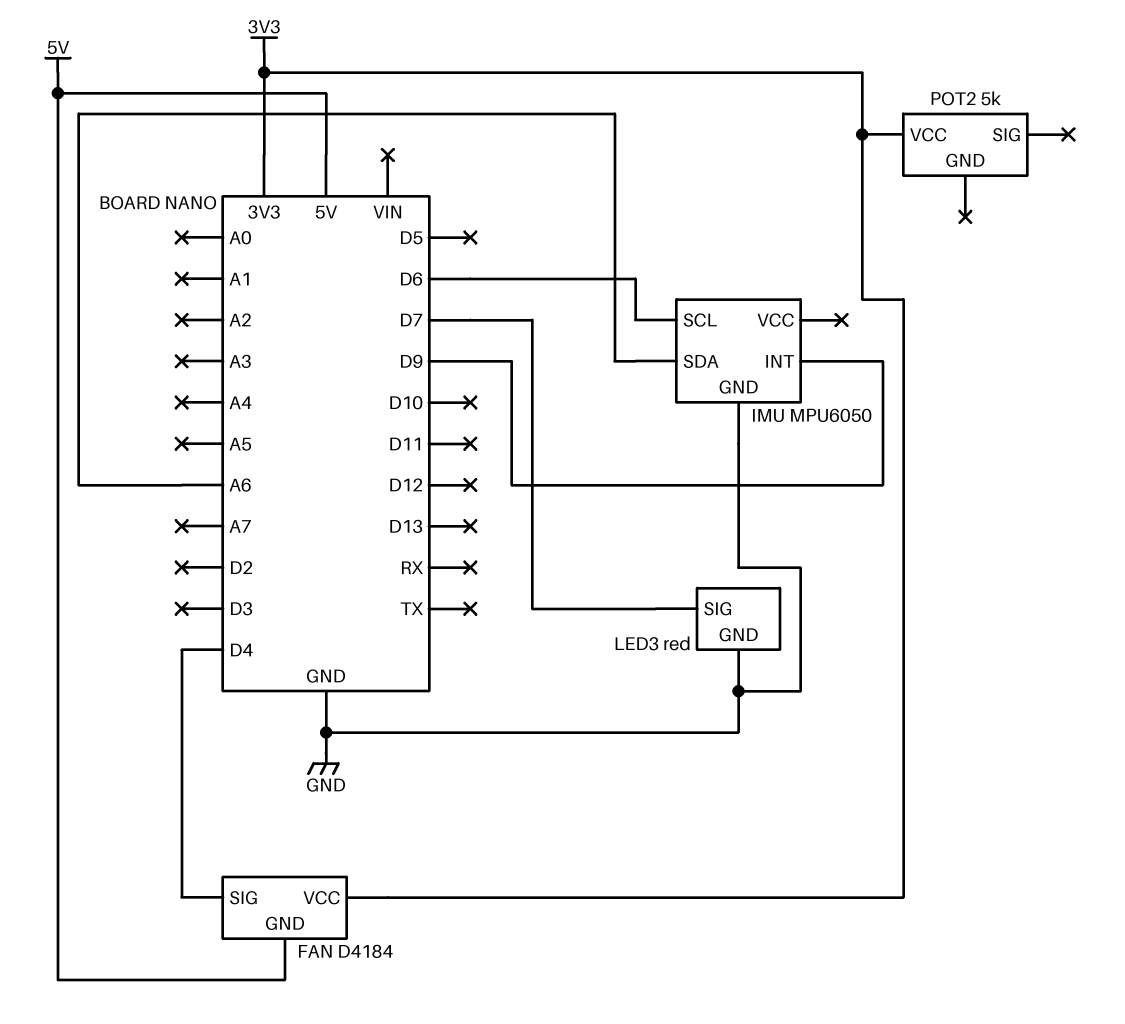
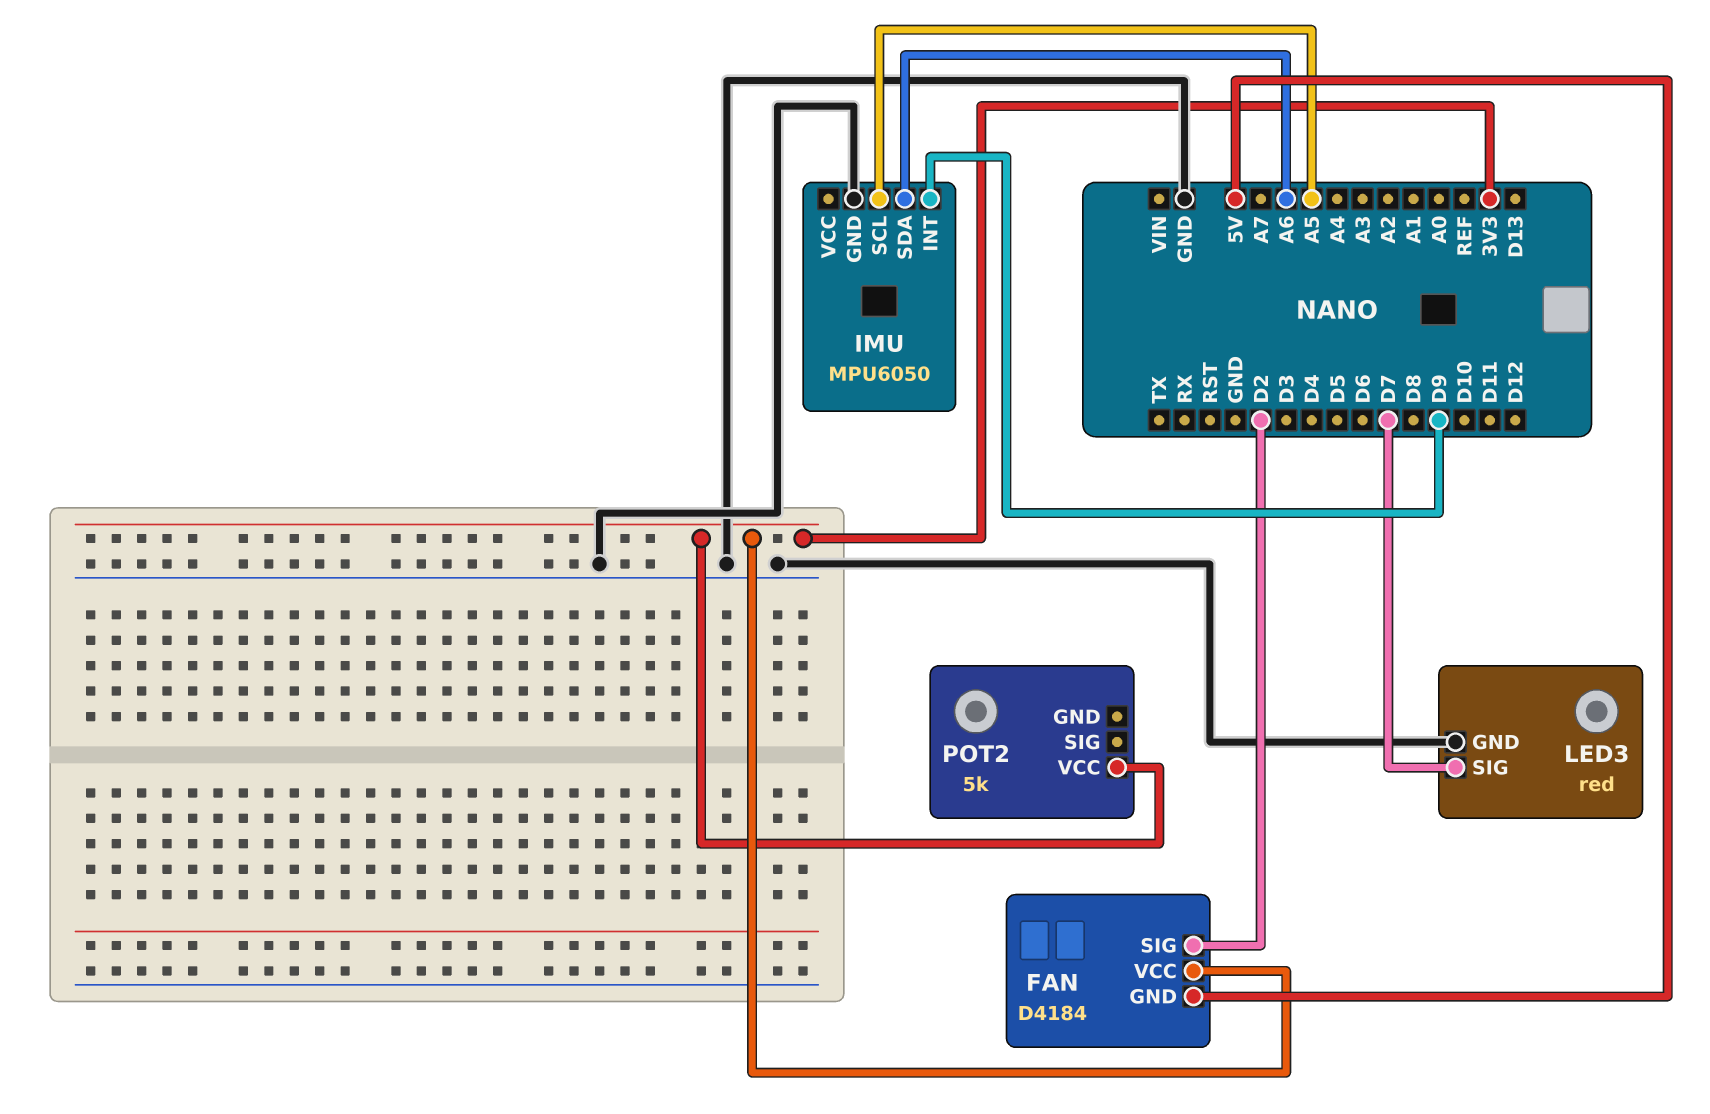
FAN pin SIG: D4 -> D2
IMU pin SCL: D6 -> A5

